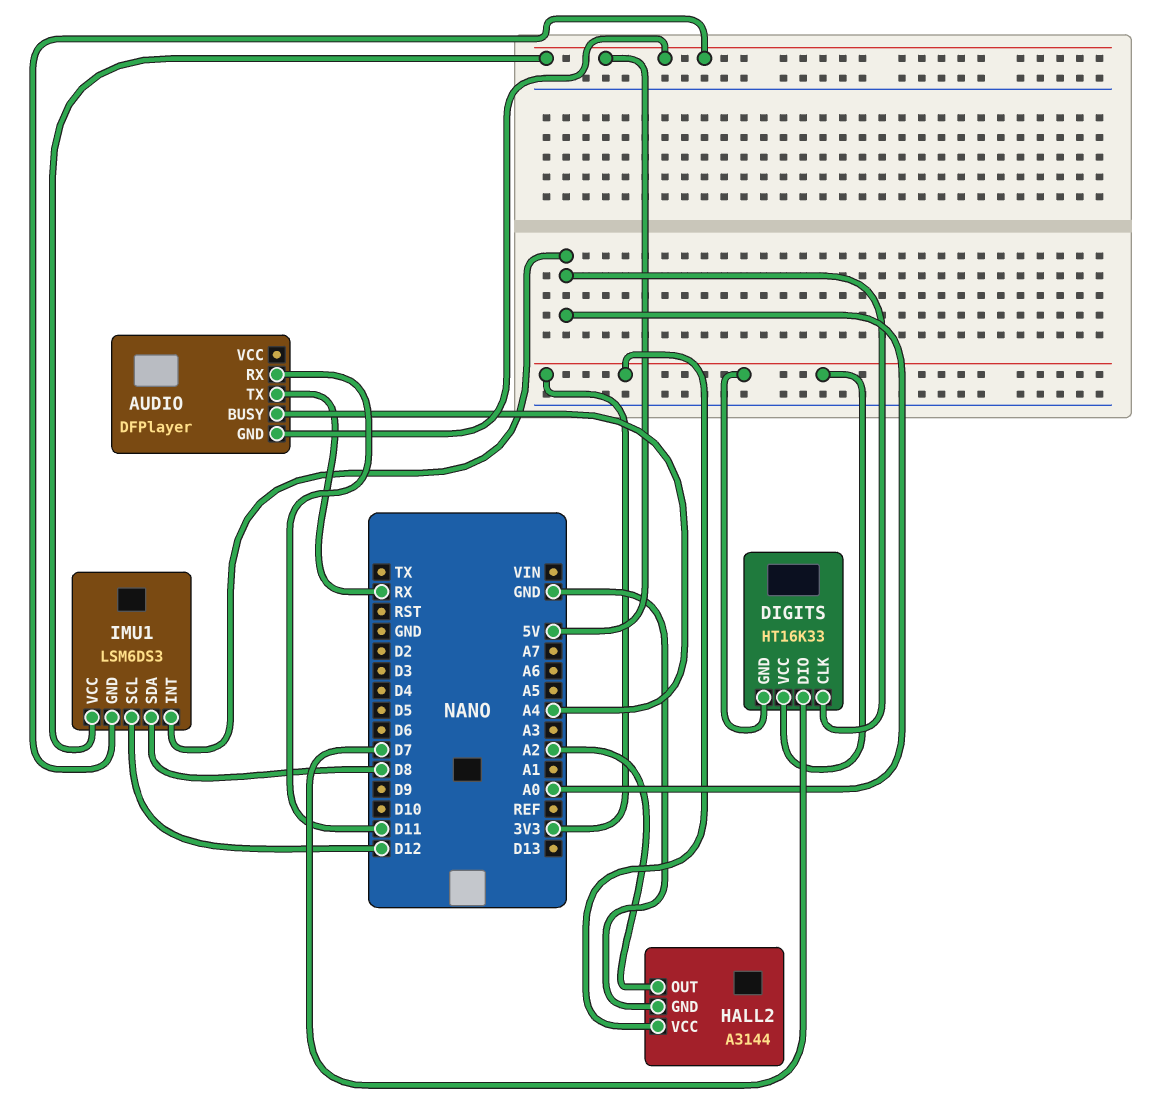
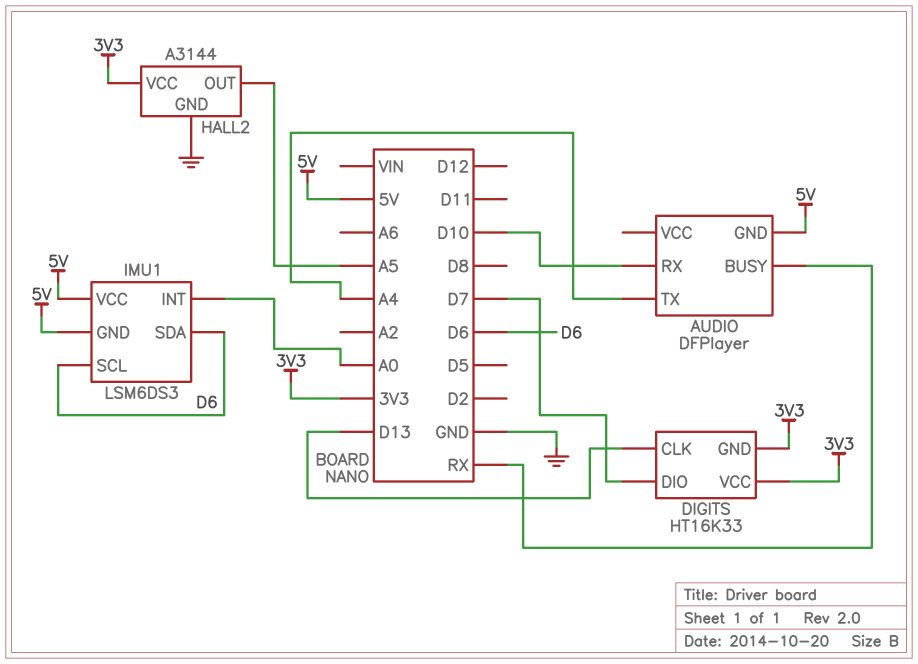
AUDIO pin BUSY: A4 -> RX
AUDIO pin RX: D11 -> D10
AUDIO pin TX: RX -> A4
DIGITS pin CLK: A0 -> D13
HALL2 pin OUT: A2 -> A5
IMU1 pin SCL: D12 -> D6
IMU1 pin SDA: D8 -> D6

